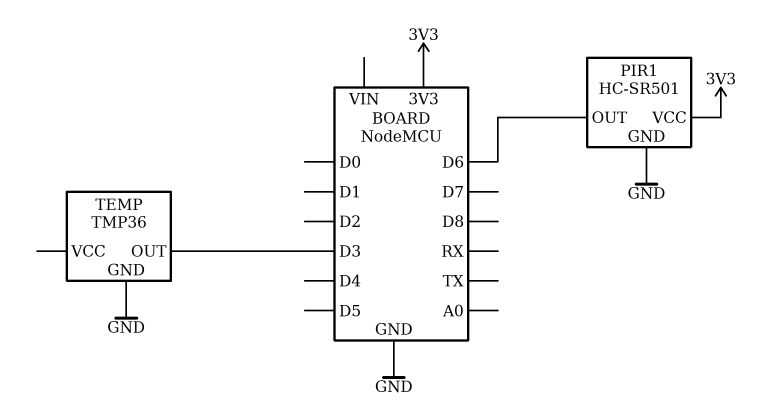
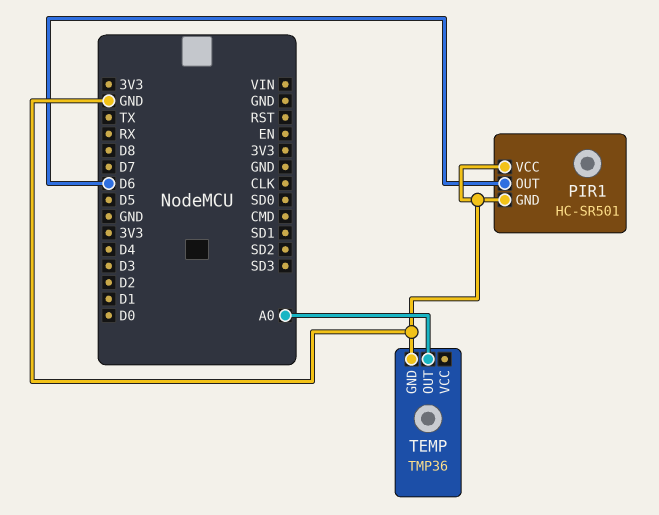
PIR1 pin VCC: 3V3 -> GND
TEMP pin OUT: D3 -> A0

